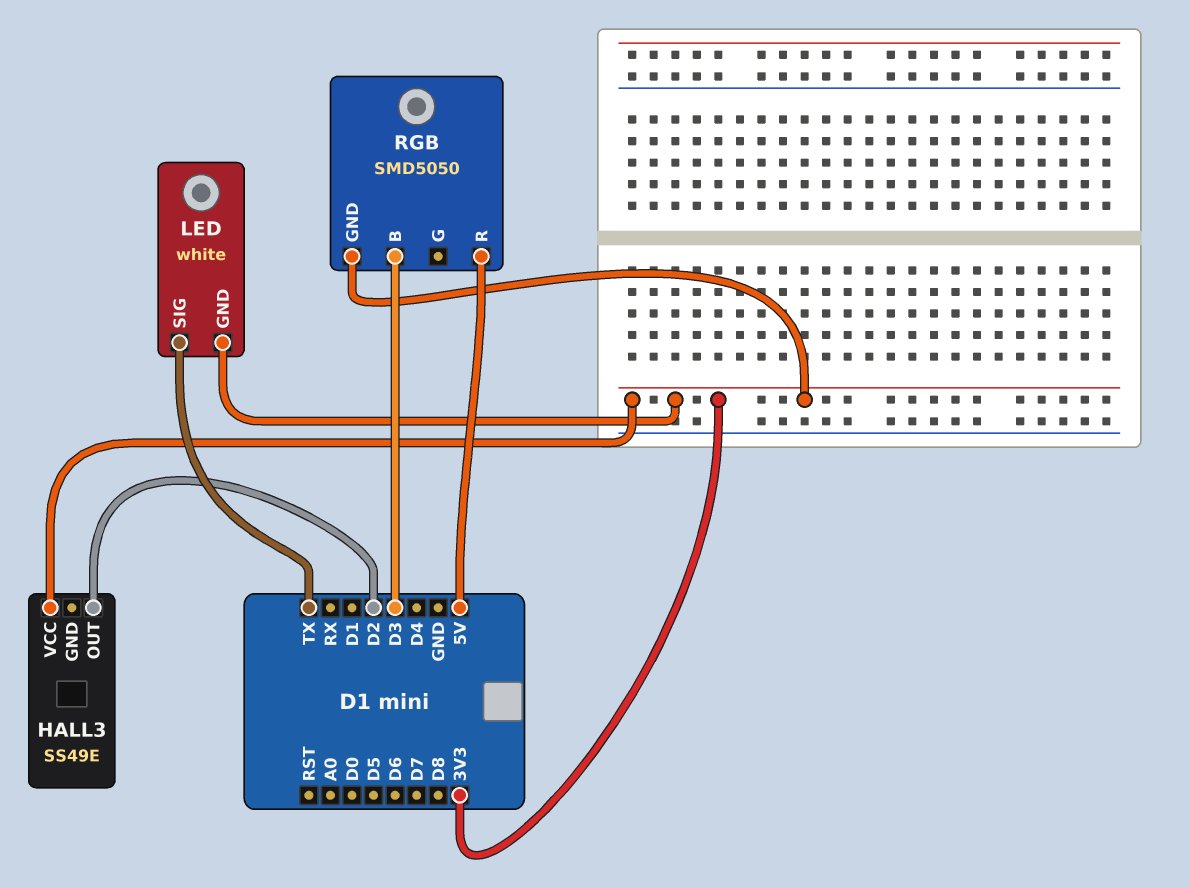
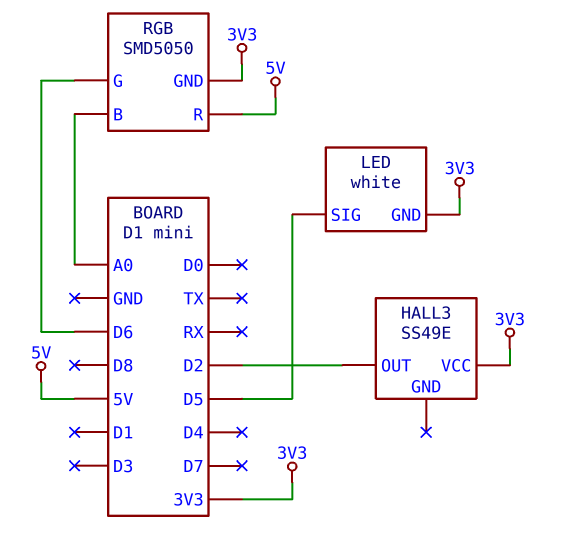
LED pin SIG: TX -> D5
RGB pin B: D3 -> A0
RGB pin G: none -> D6

